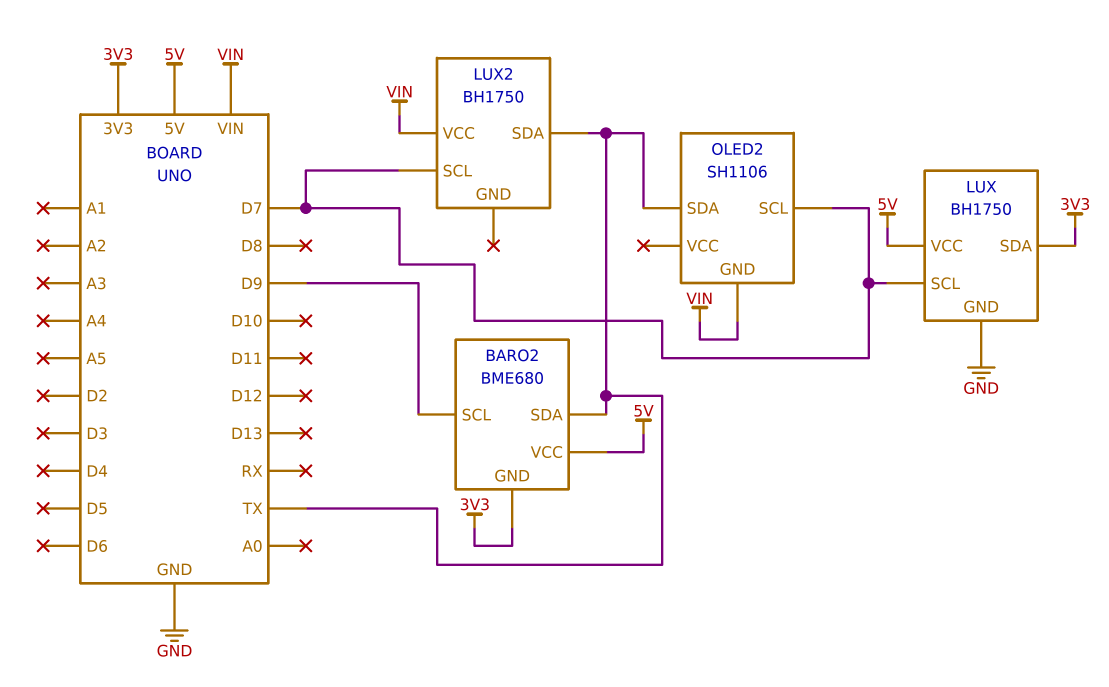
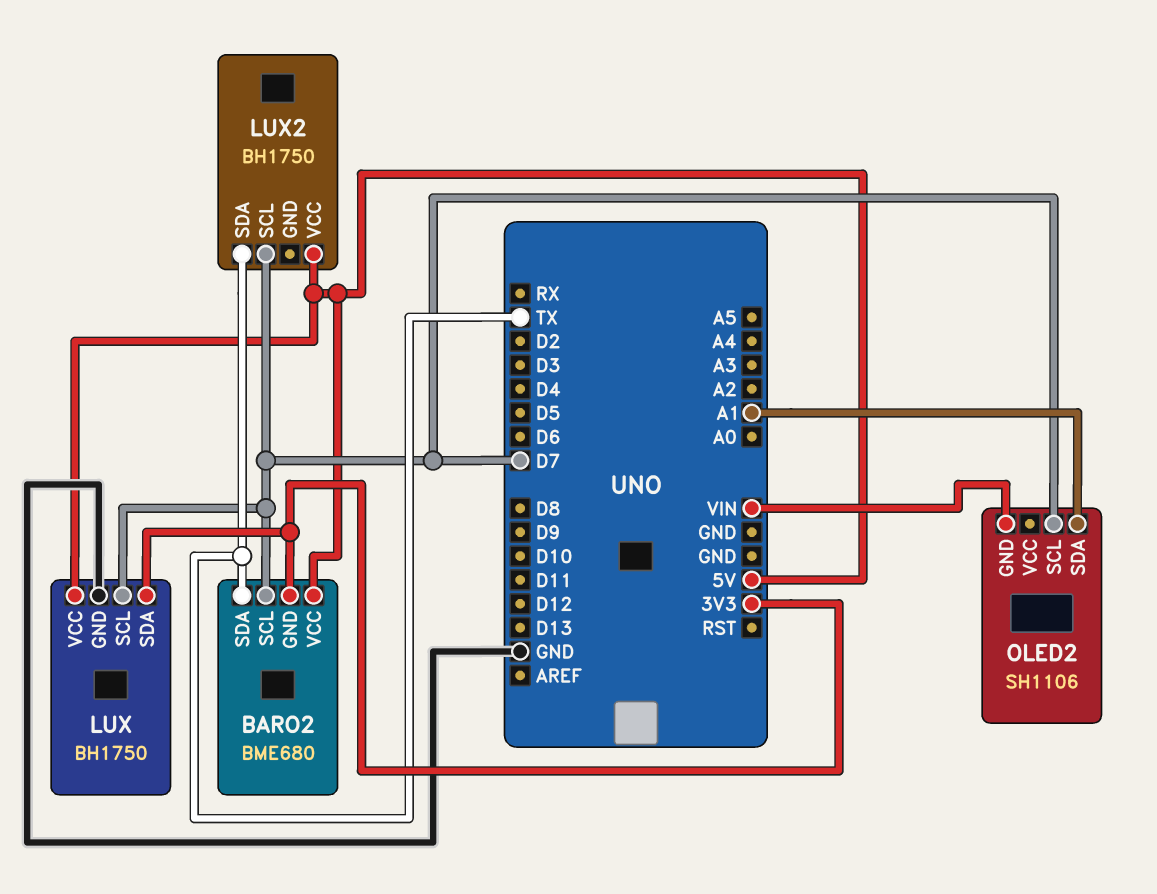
BARO2 pin SCL: D9 -> D7
LUX2 pin VCC: VIN -> 5V
OLED2 pin SDA: TX -> A1

